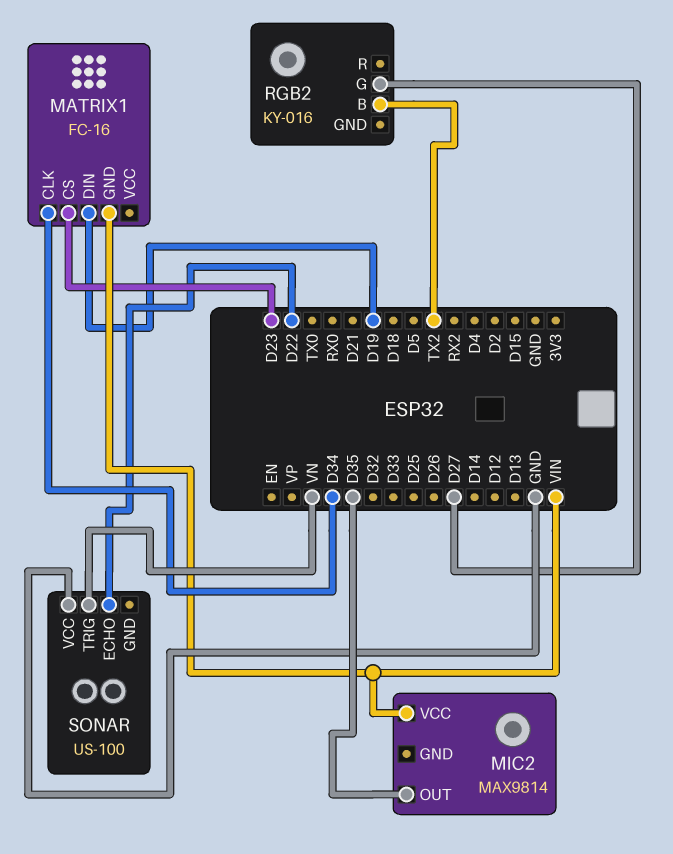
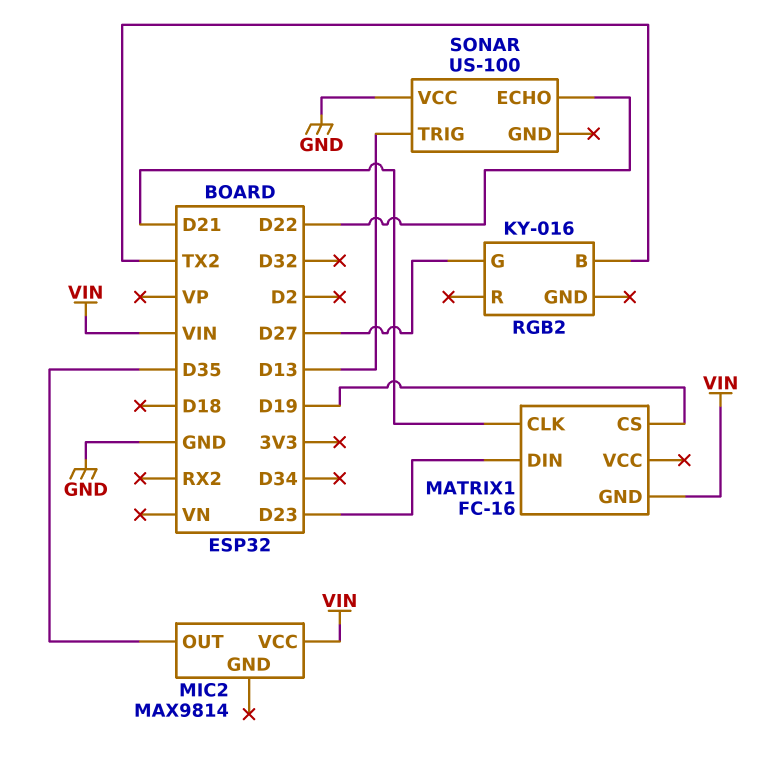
MATRIX1 pin CLK: D34 -> D21
MATRIX1 pin CS: D23 -> D19
MATRIX1 pin DIN: D19 -> D23
SONAR pin TRIG: VN -> D13

